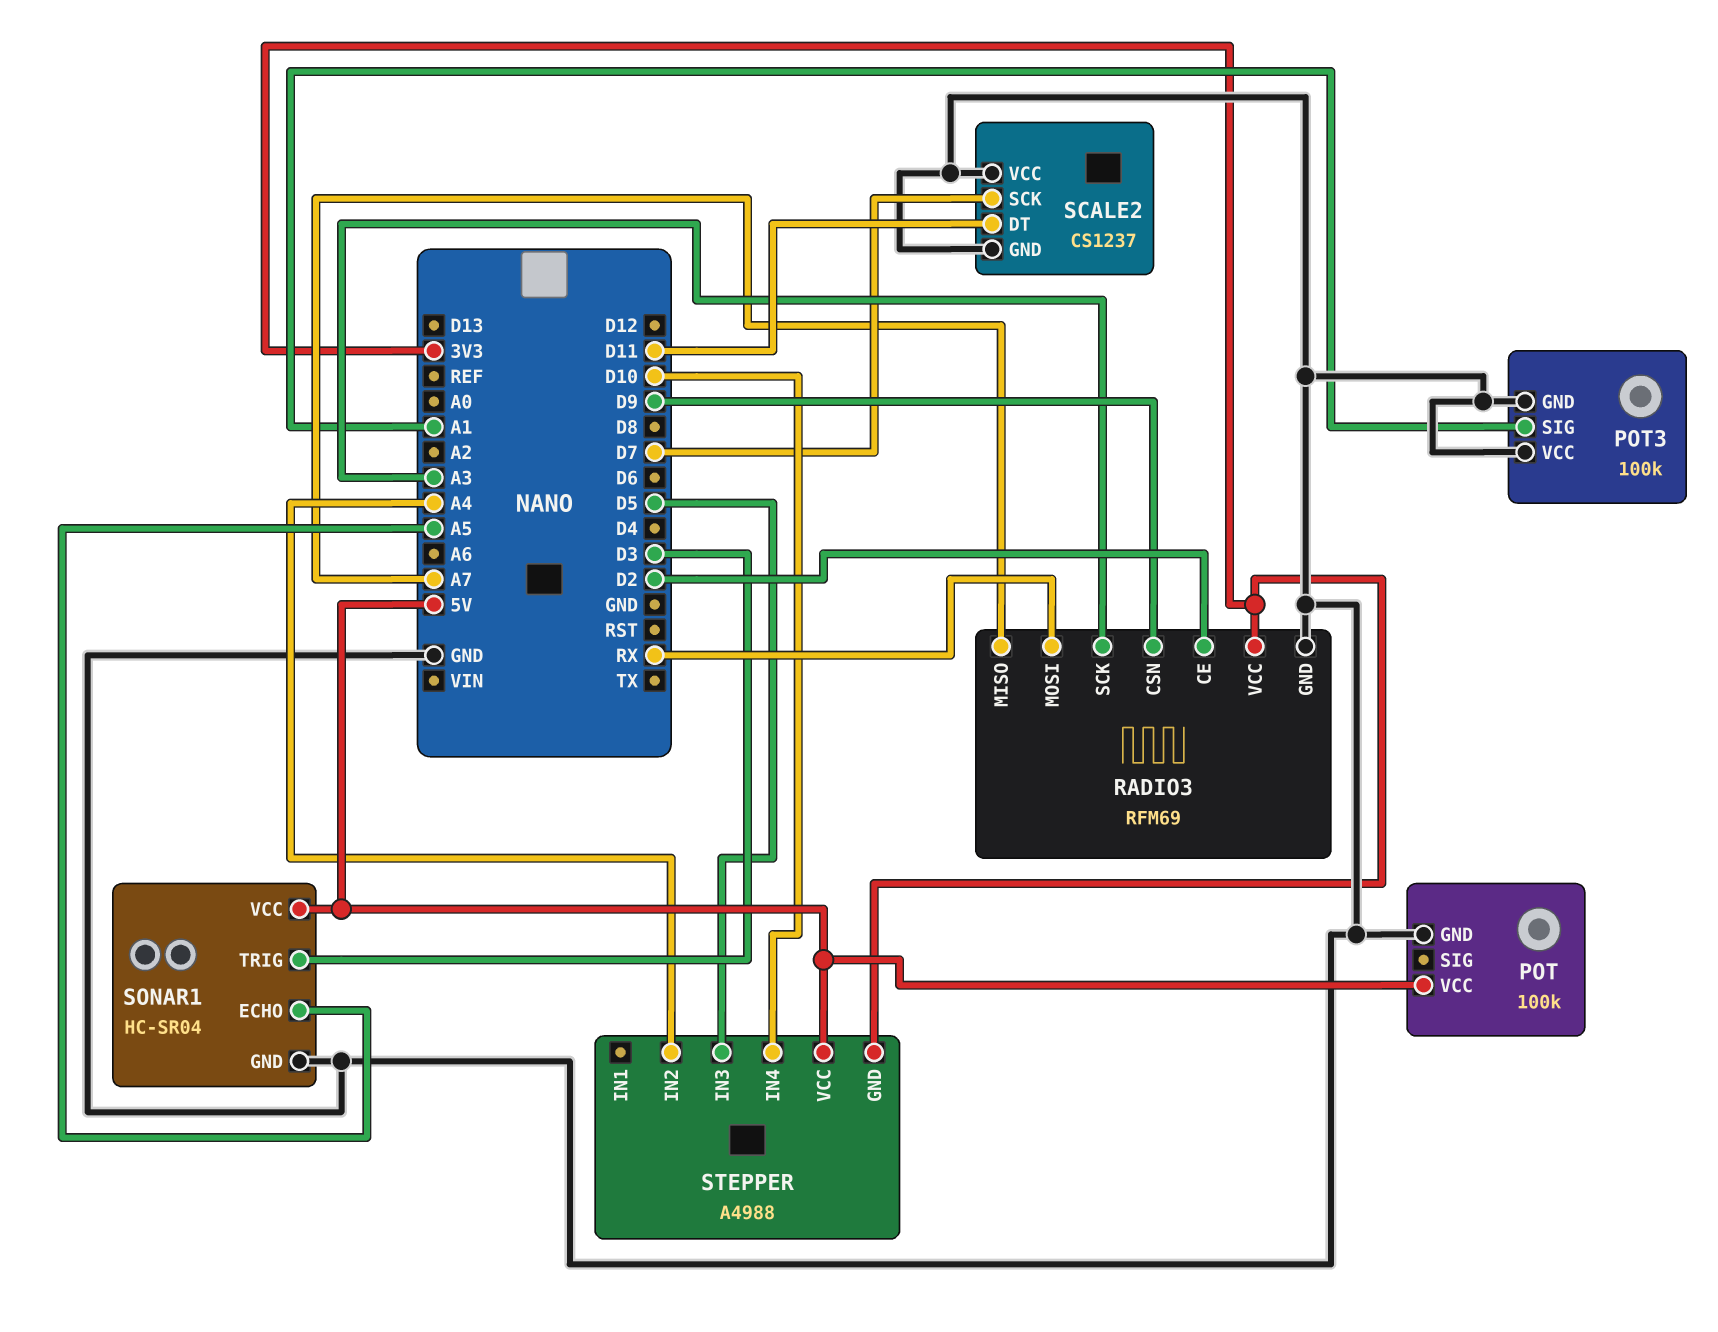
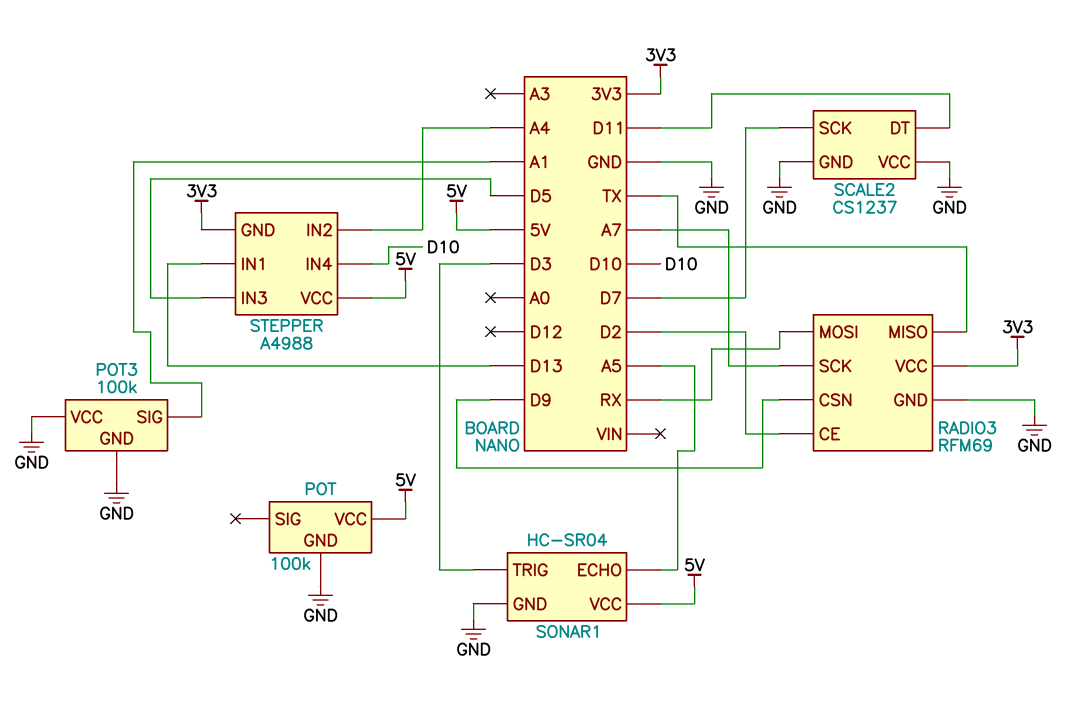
RADIO3 pin MISO: A7 -> TX
RADIO3 pin SCK: A3 -> A7
STEPPER pin IN1: none -> D13

